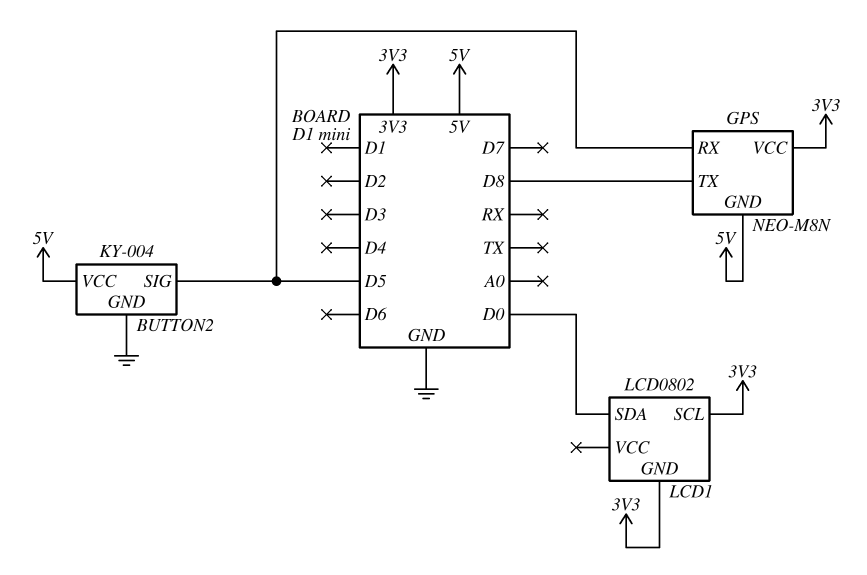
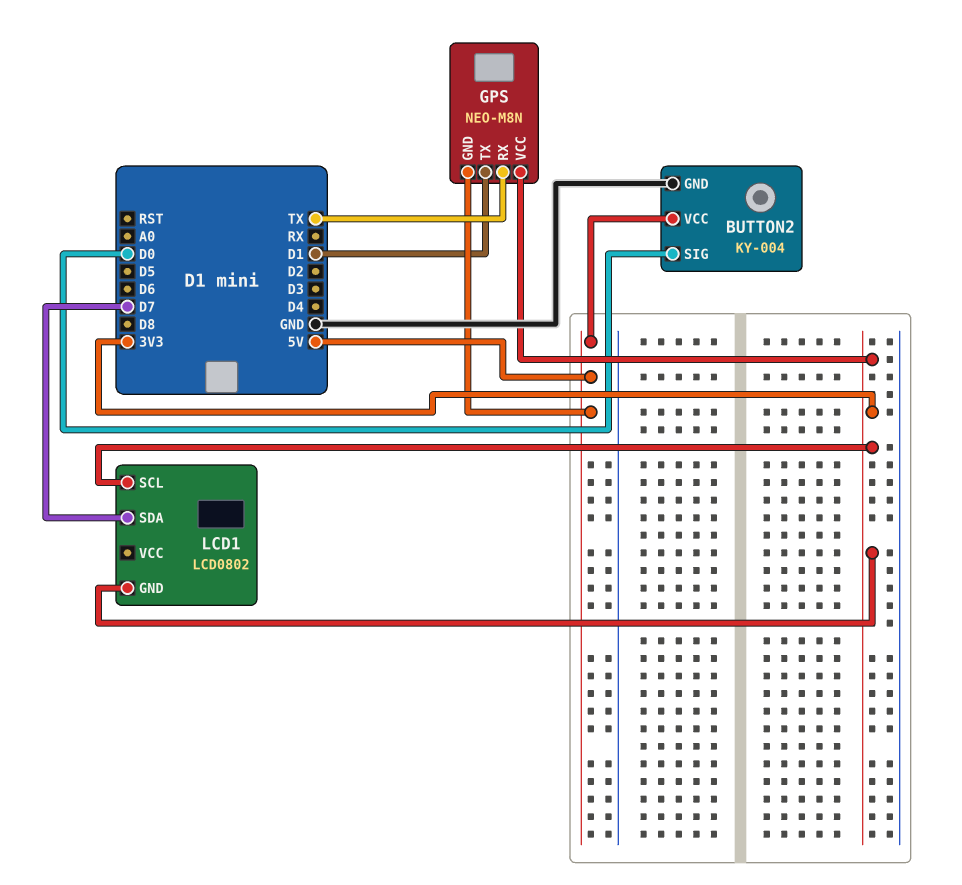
BUTTON2 pin SIG: D5 -> D0
GPS pin RX: D5 -> TX
GPS pin TX: D8 -> D1
LCD1 pin SDA: D0 -> D7

